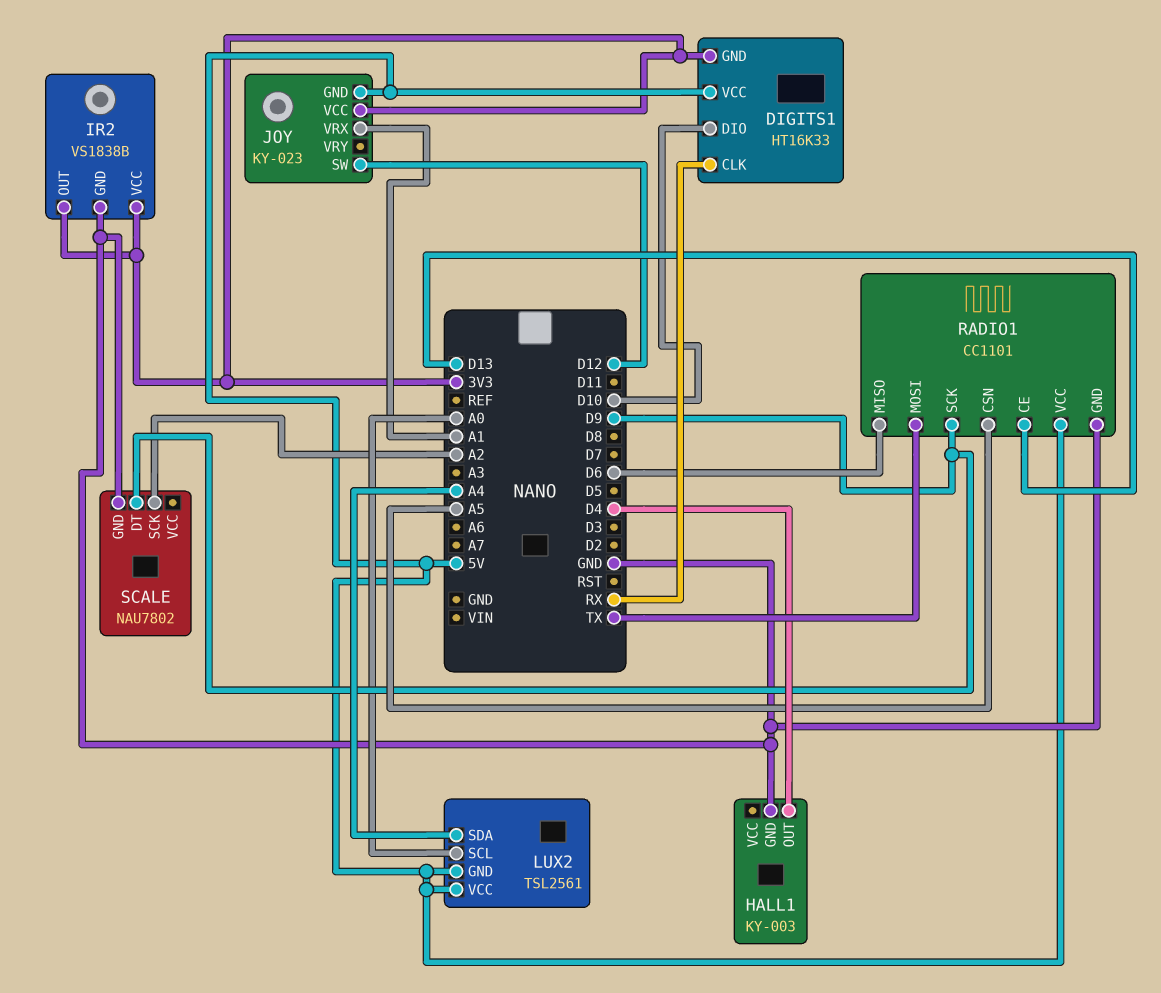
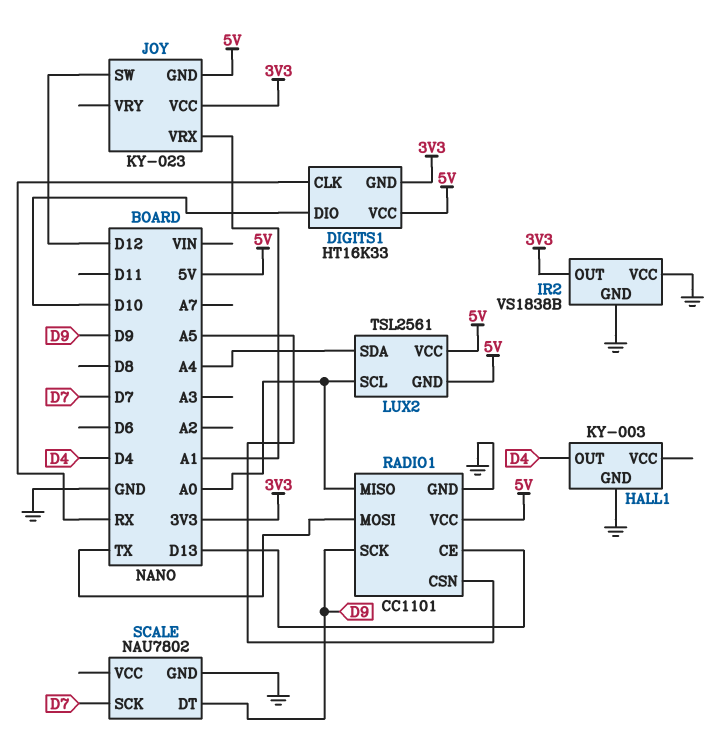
IR2 pin VCC: 3V3 -> GND
RADIO1 pin MISO: D6 -> A0
SCALE pin SCK: A2 -> D7

